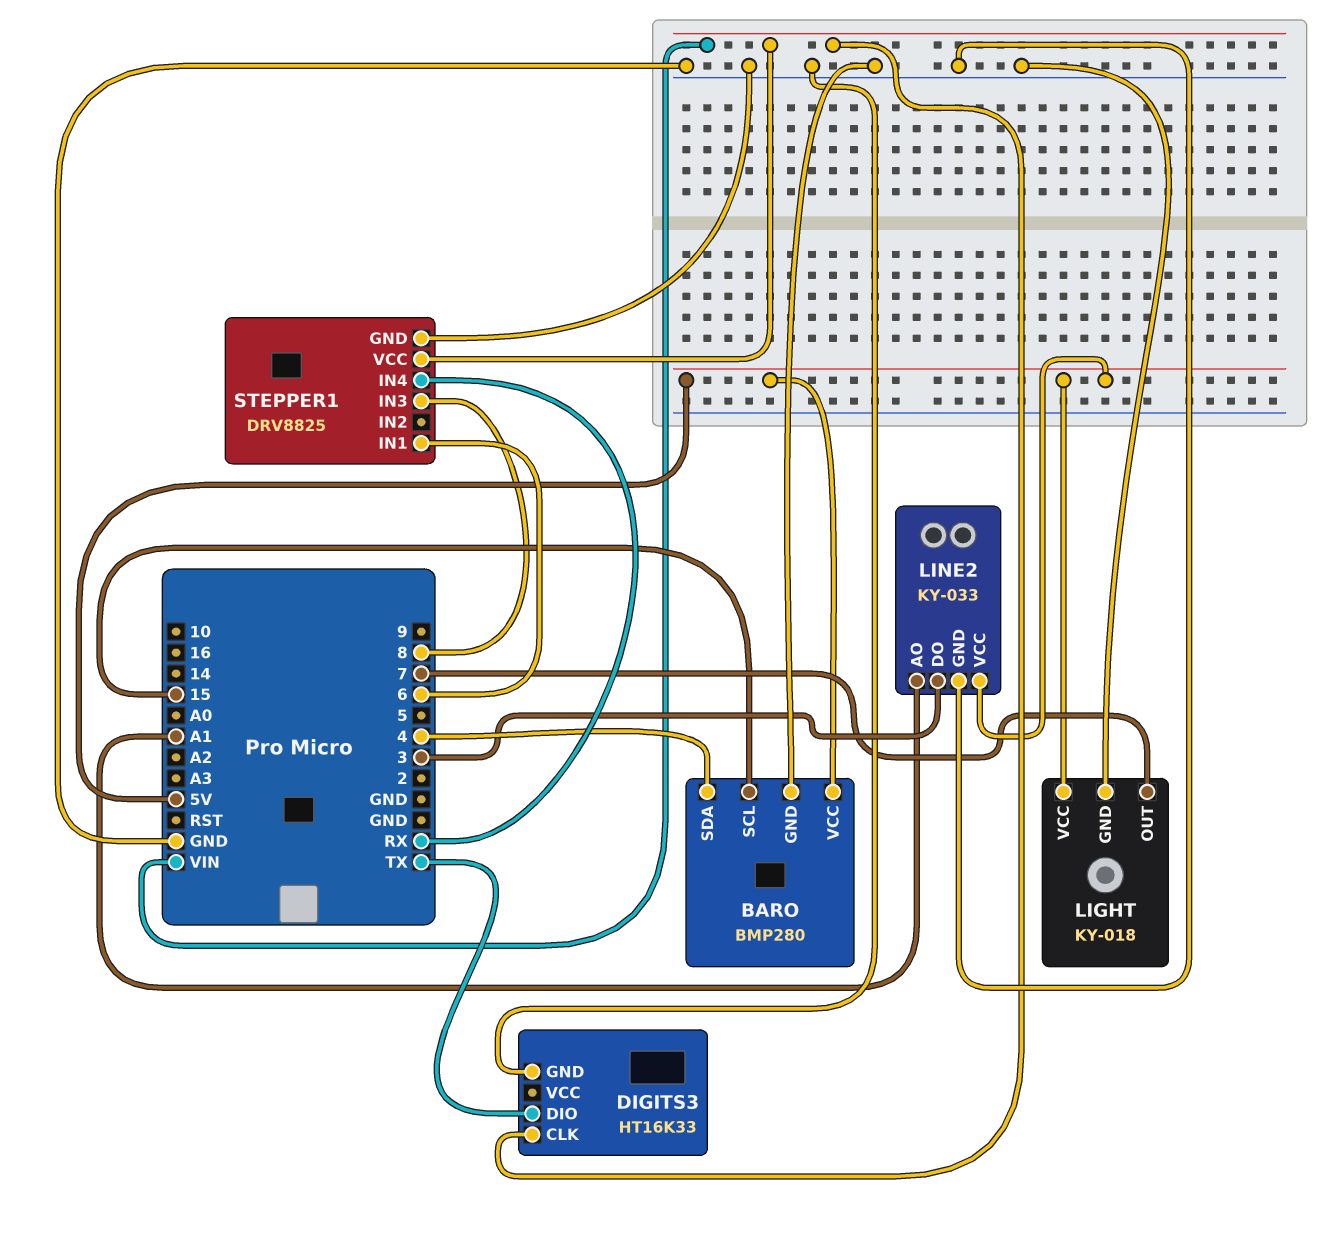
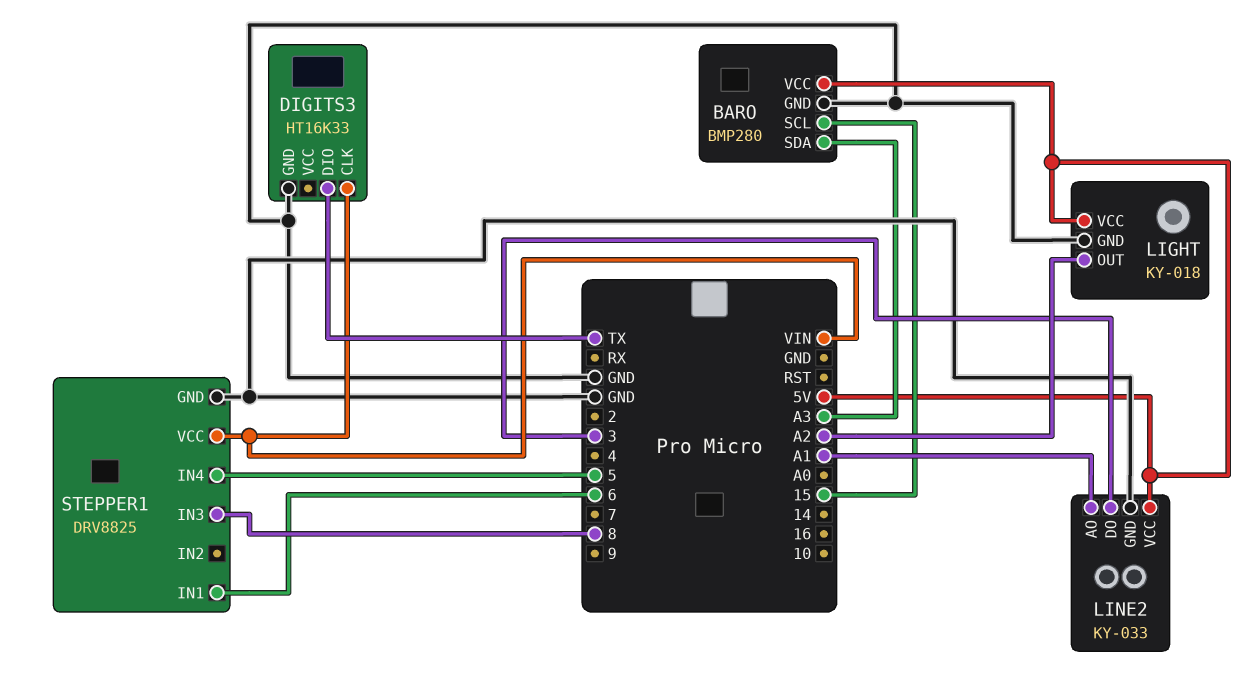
BARO pin SDA: 4 -> A3
LIGHT pin OUT: 7 -> A2
STEPPER1 pin IN4: RX -> 5

